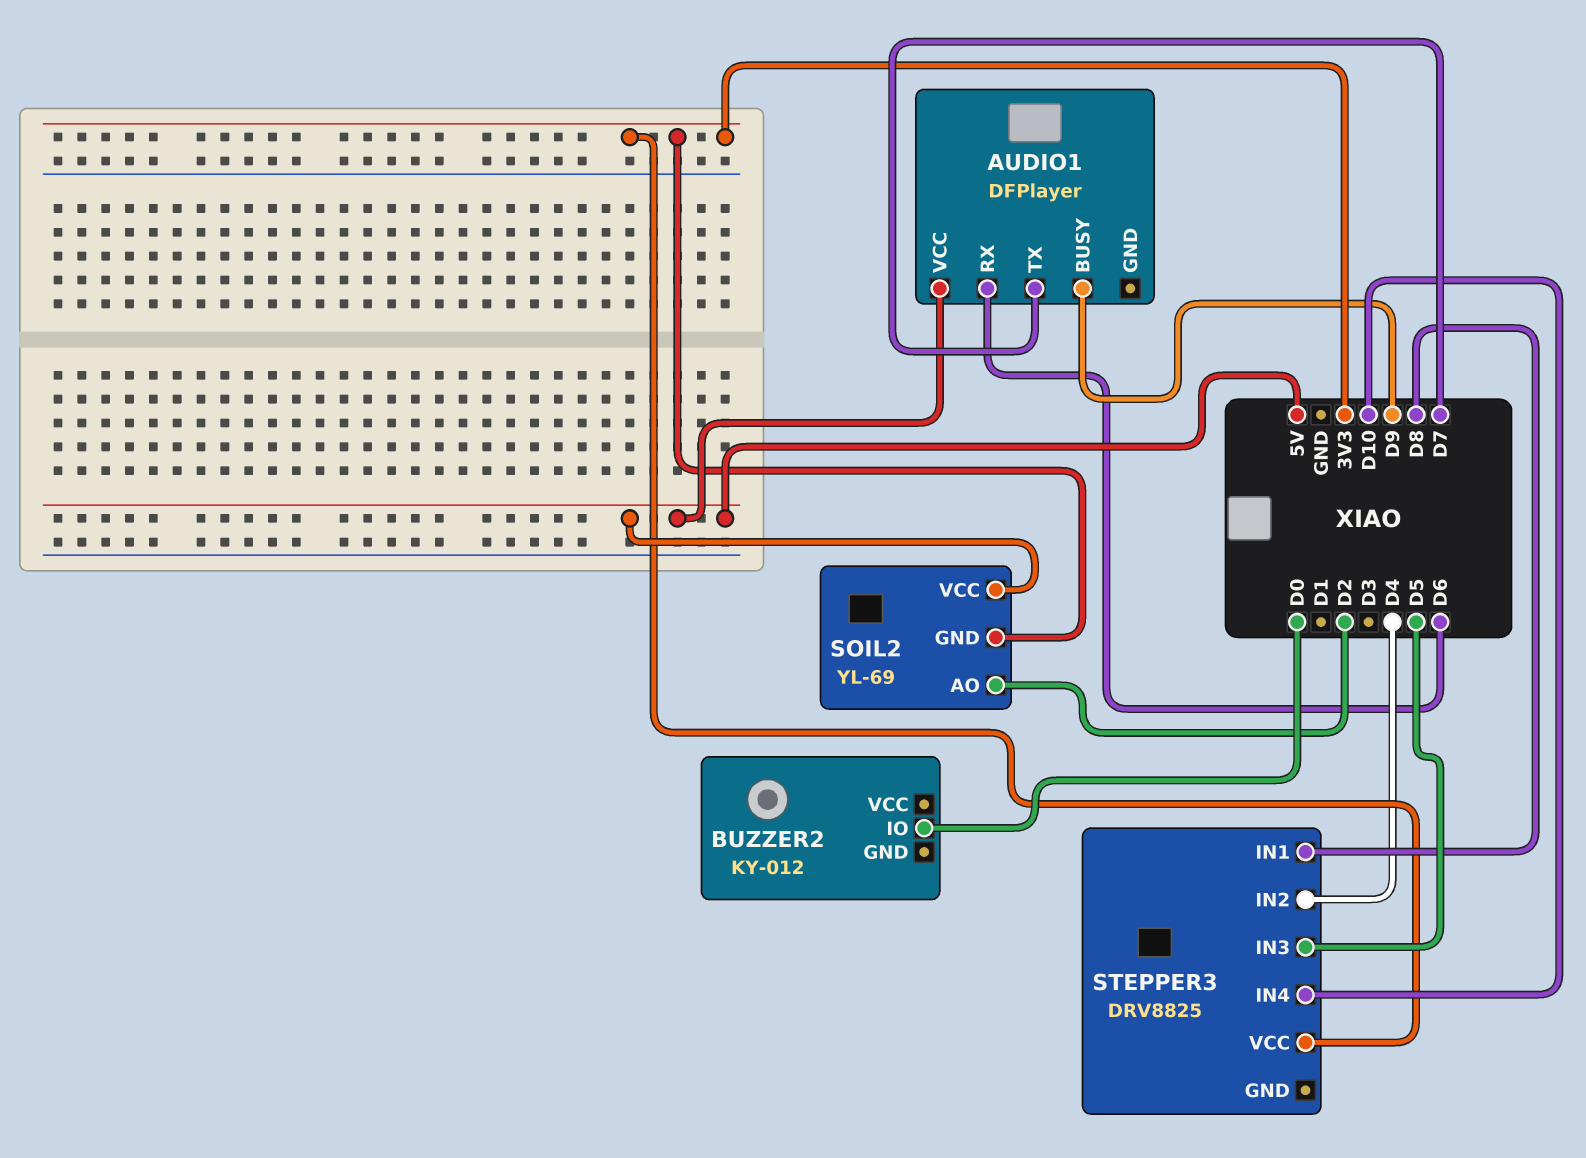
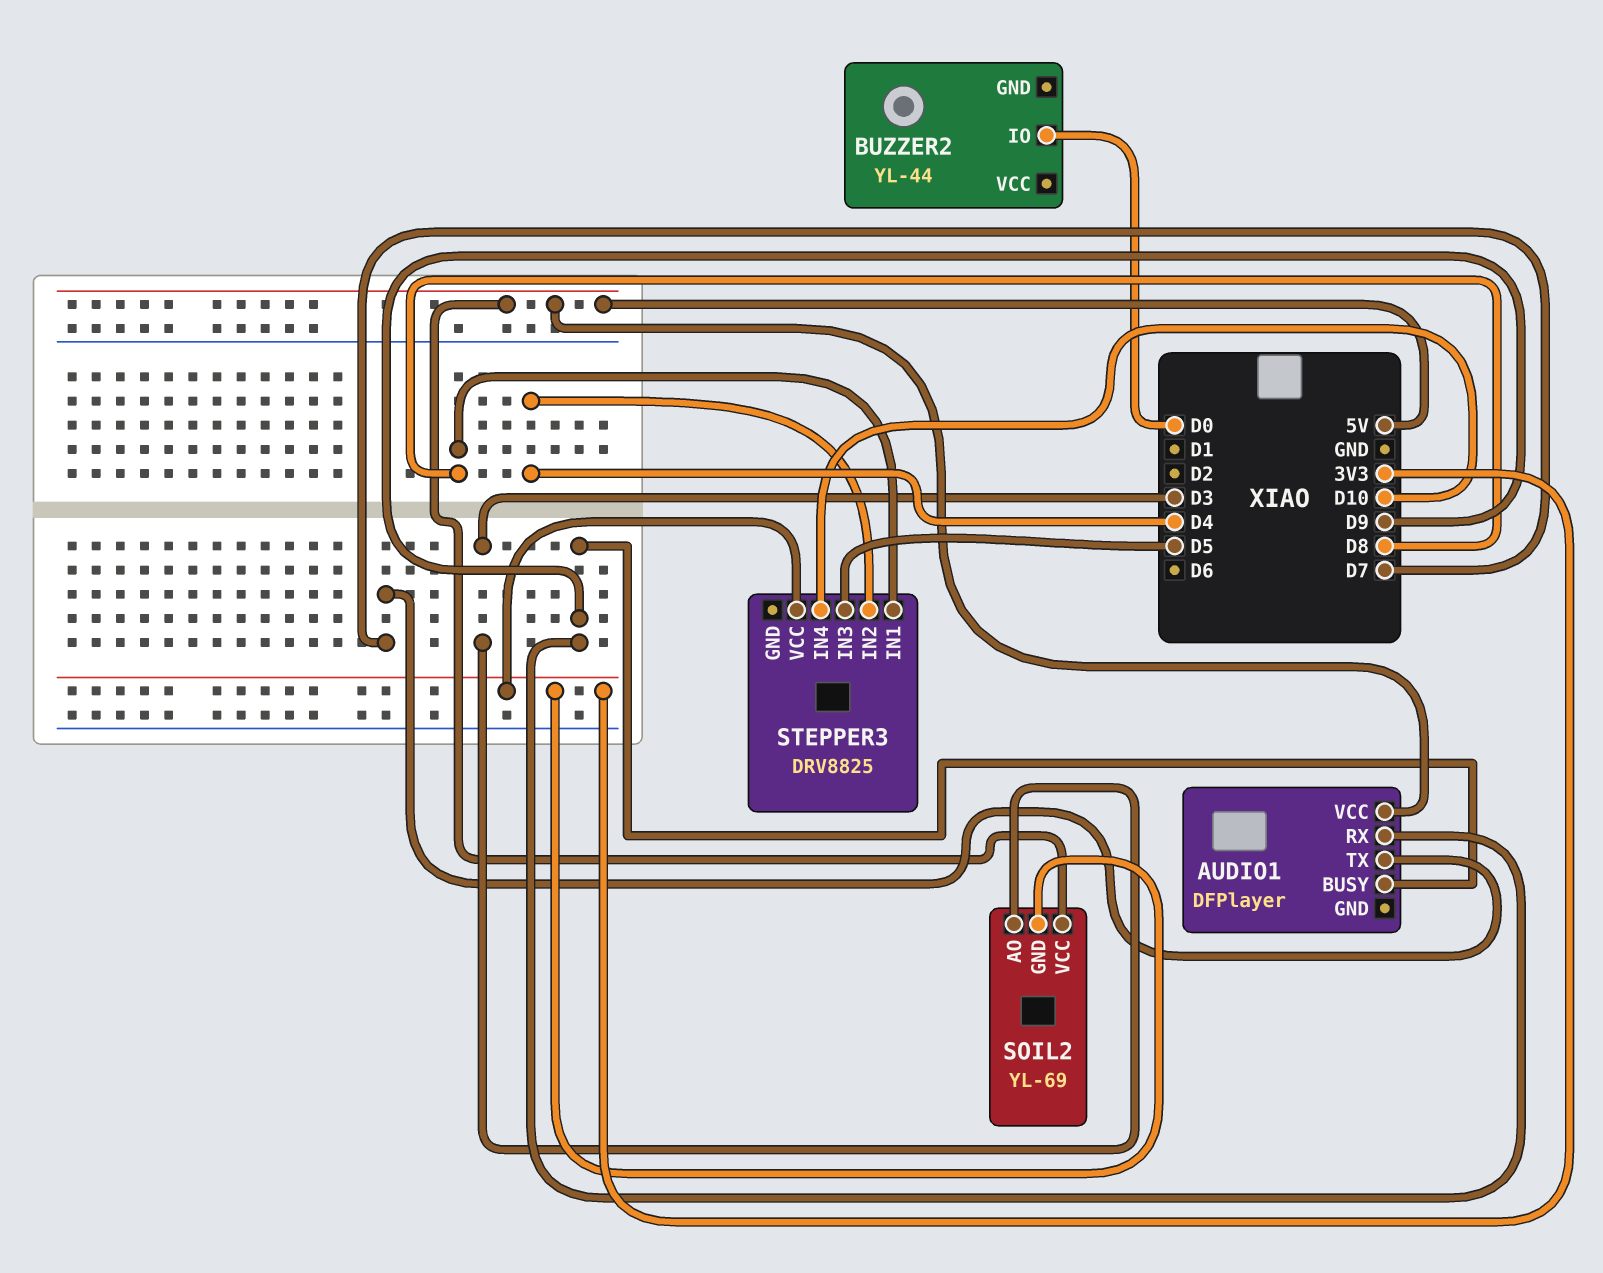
AUDIO1 pin RX: D6 -> D9
BUZZER2: KY-012 -> YL-44
SOIL2 pin AO: D2 -> D3

